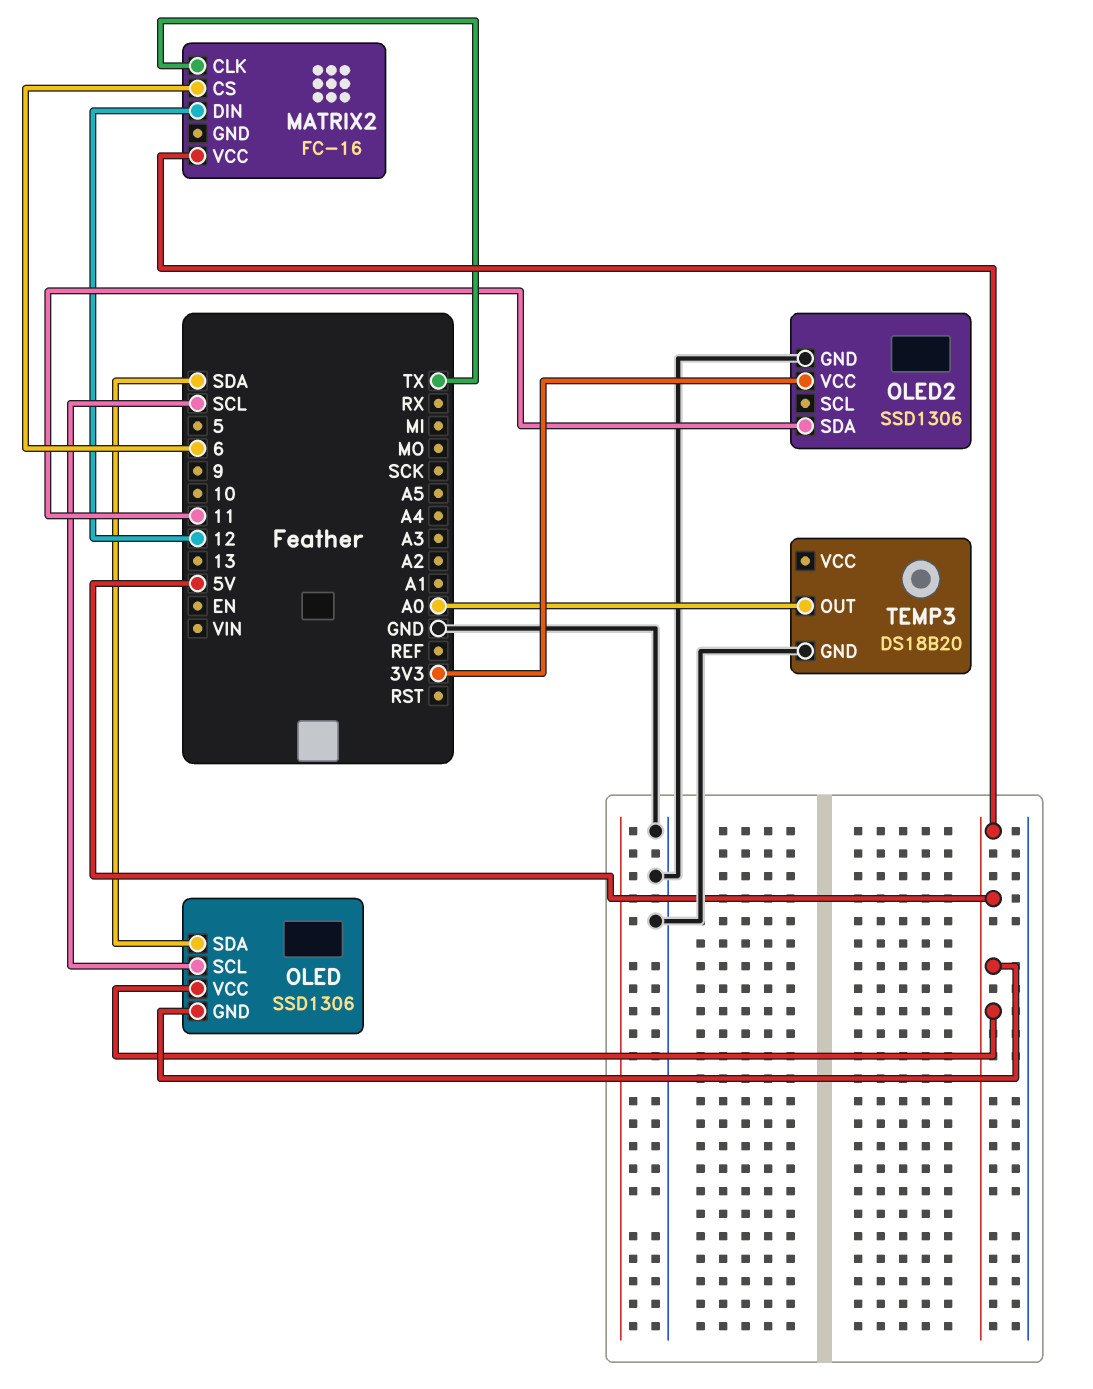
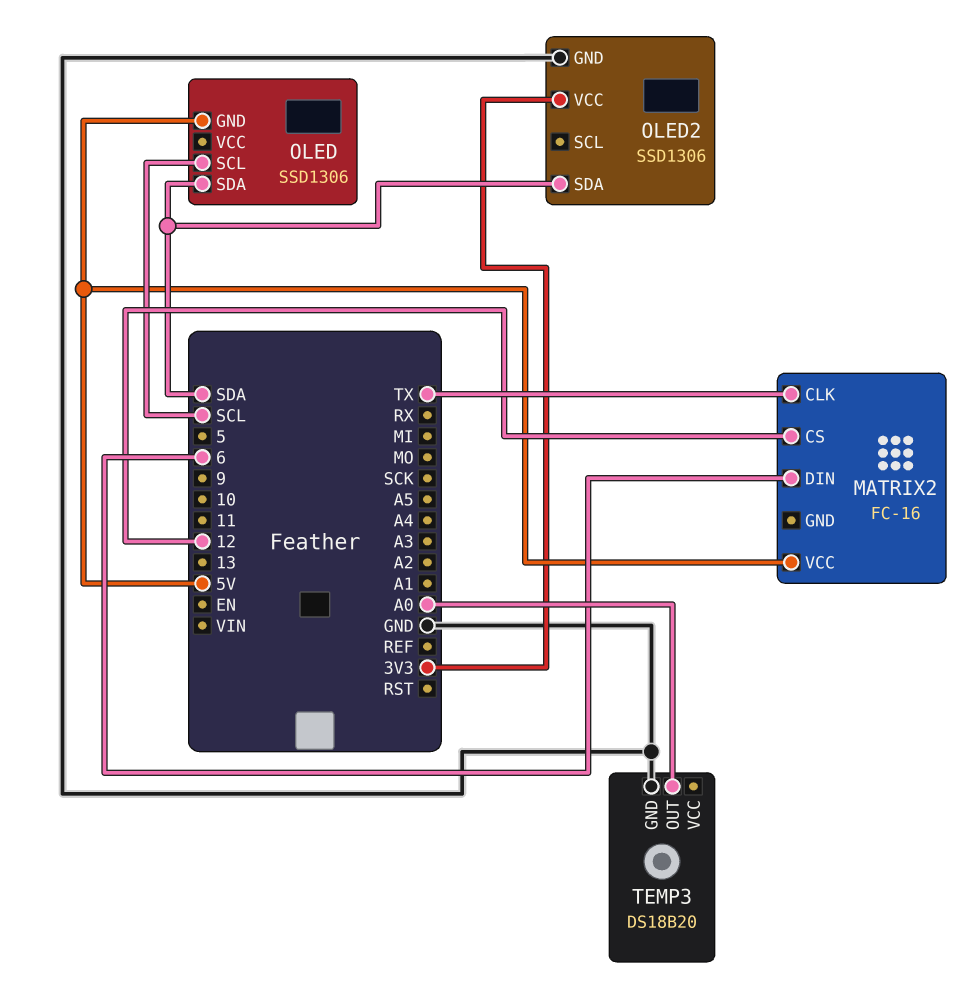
MATRIX2 pin CS: 6 -> 12
MATRIX2 pin DIN: 12 -> 6
OLED pin VCC: 5V -> none
OLED2 pin SDA: 11 -> SDA

